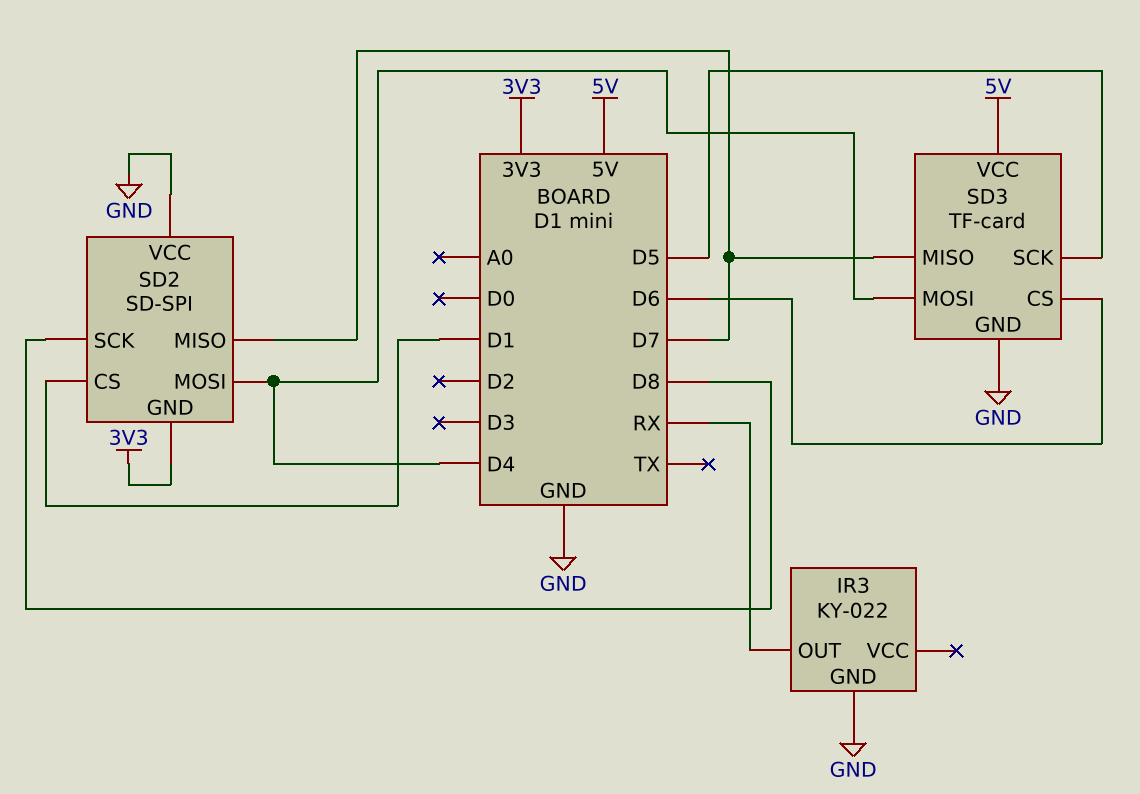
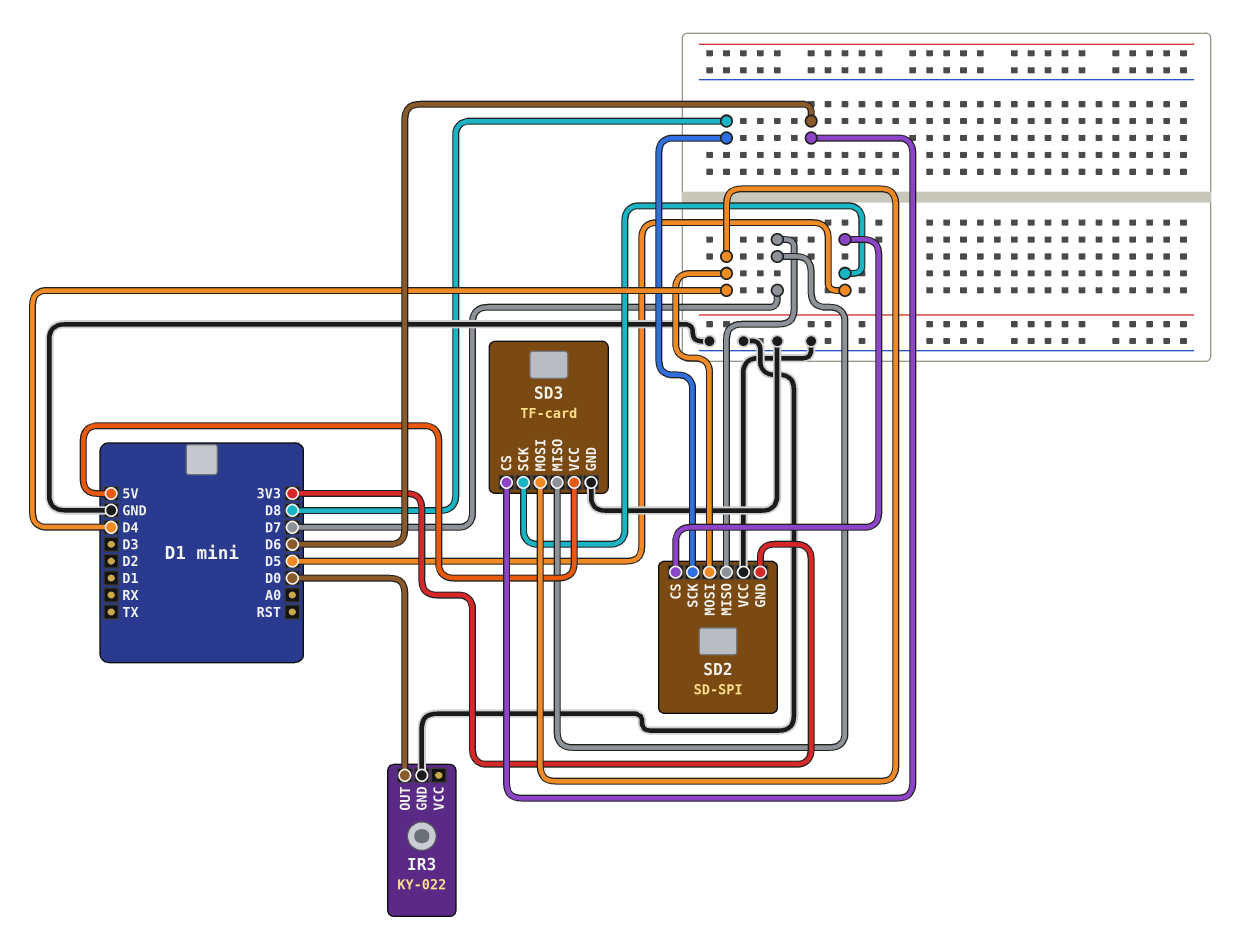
IR3 pin OUT: RX -> D0
SD2 pin CS: D1 -> D5

